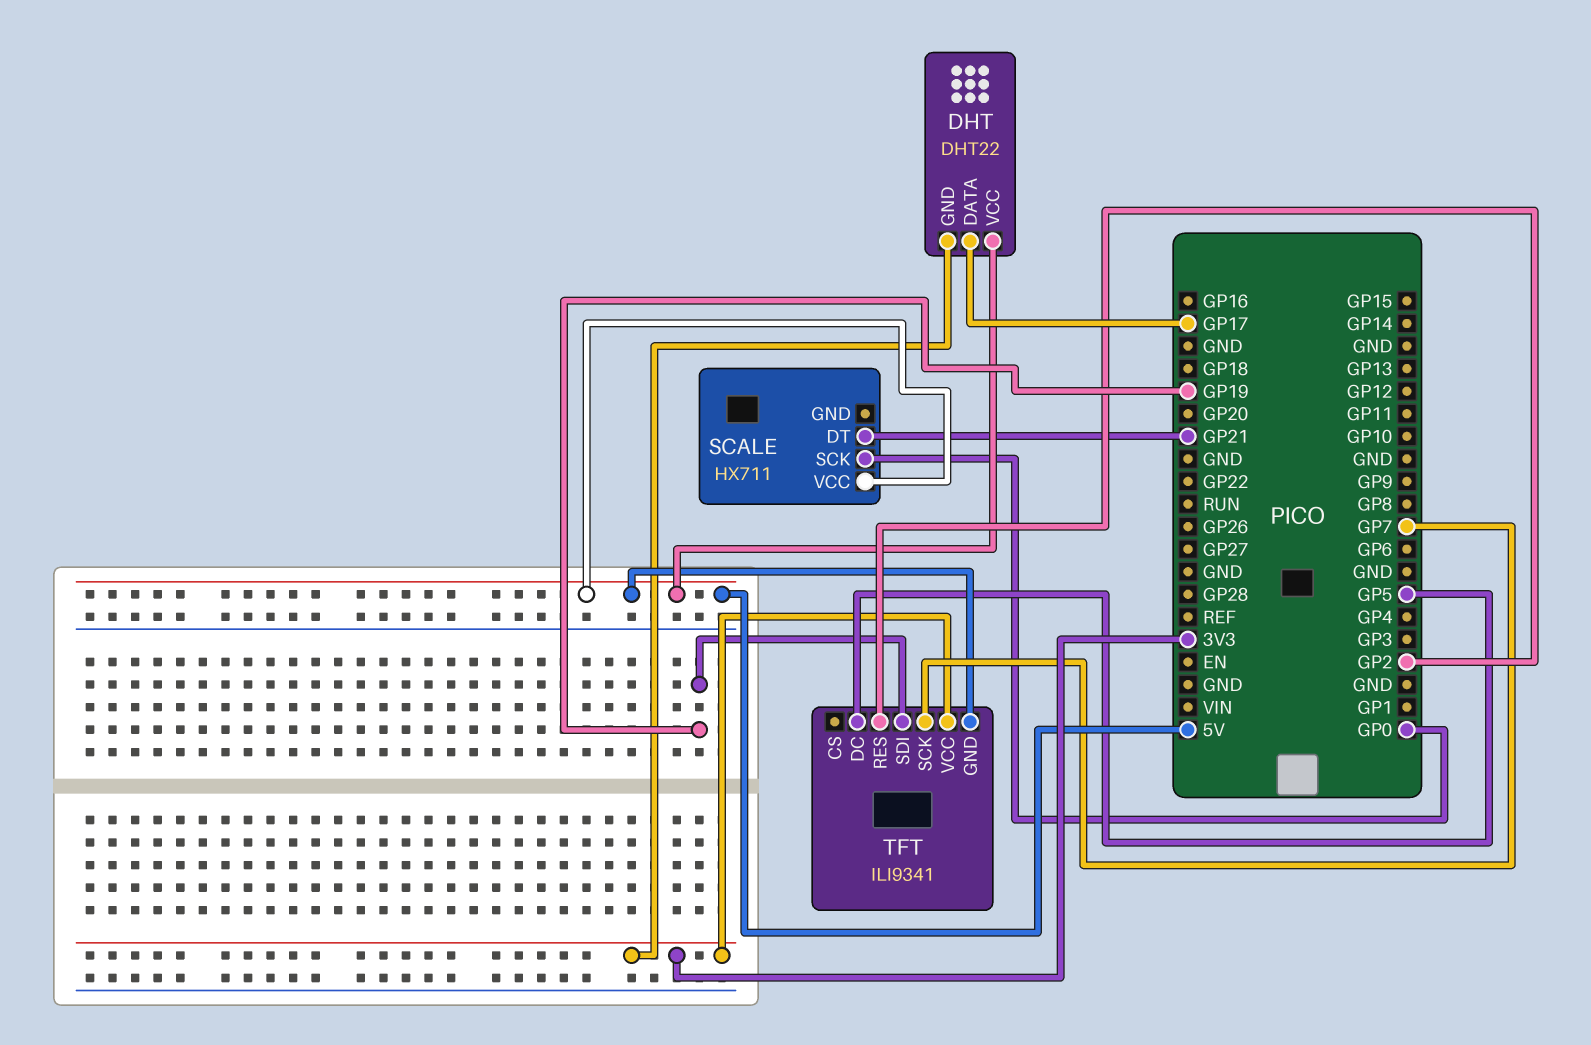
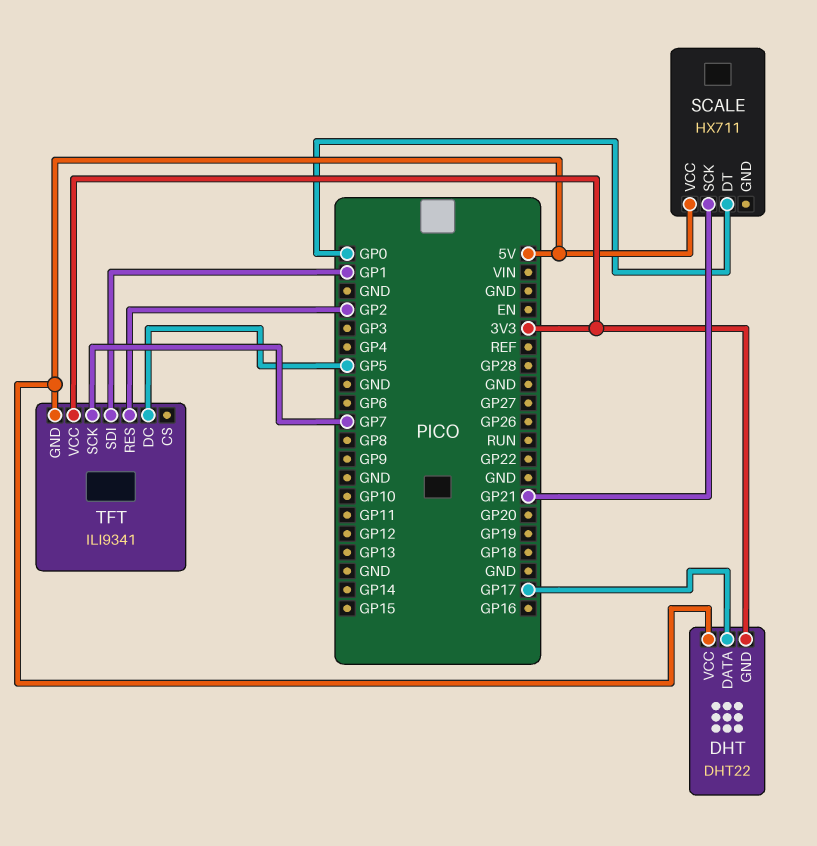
SCALE pin DT: GP21 -> GP0
SCALE pin SCK: GP0 -> GP21
TFT pin SDI: GP19 -> GP1

